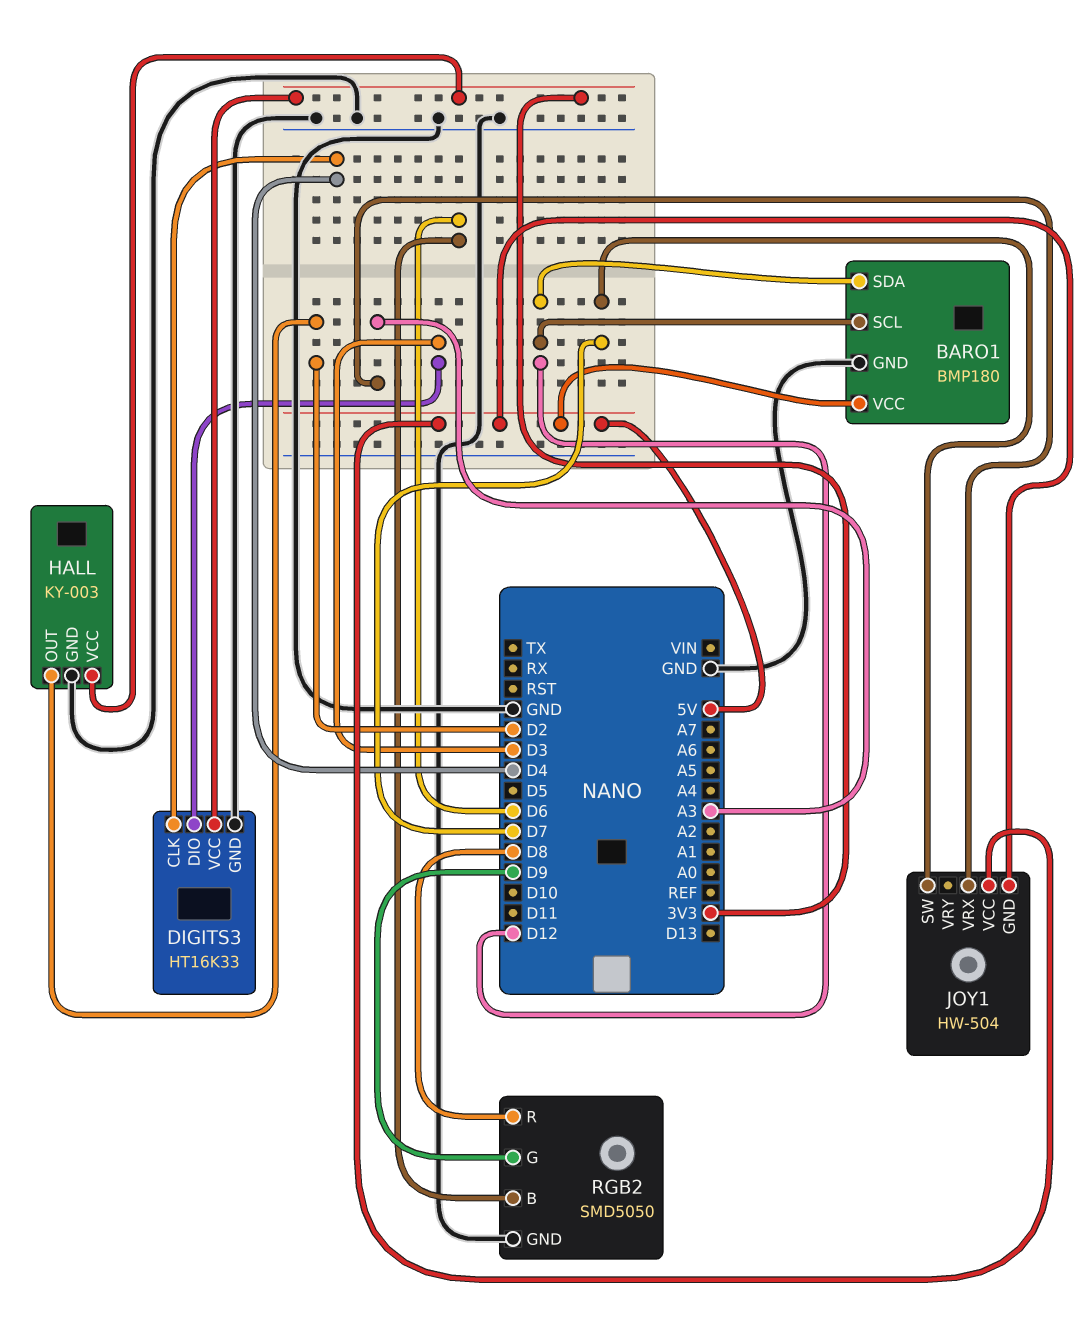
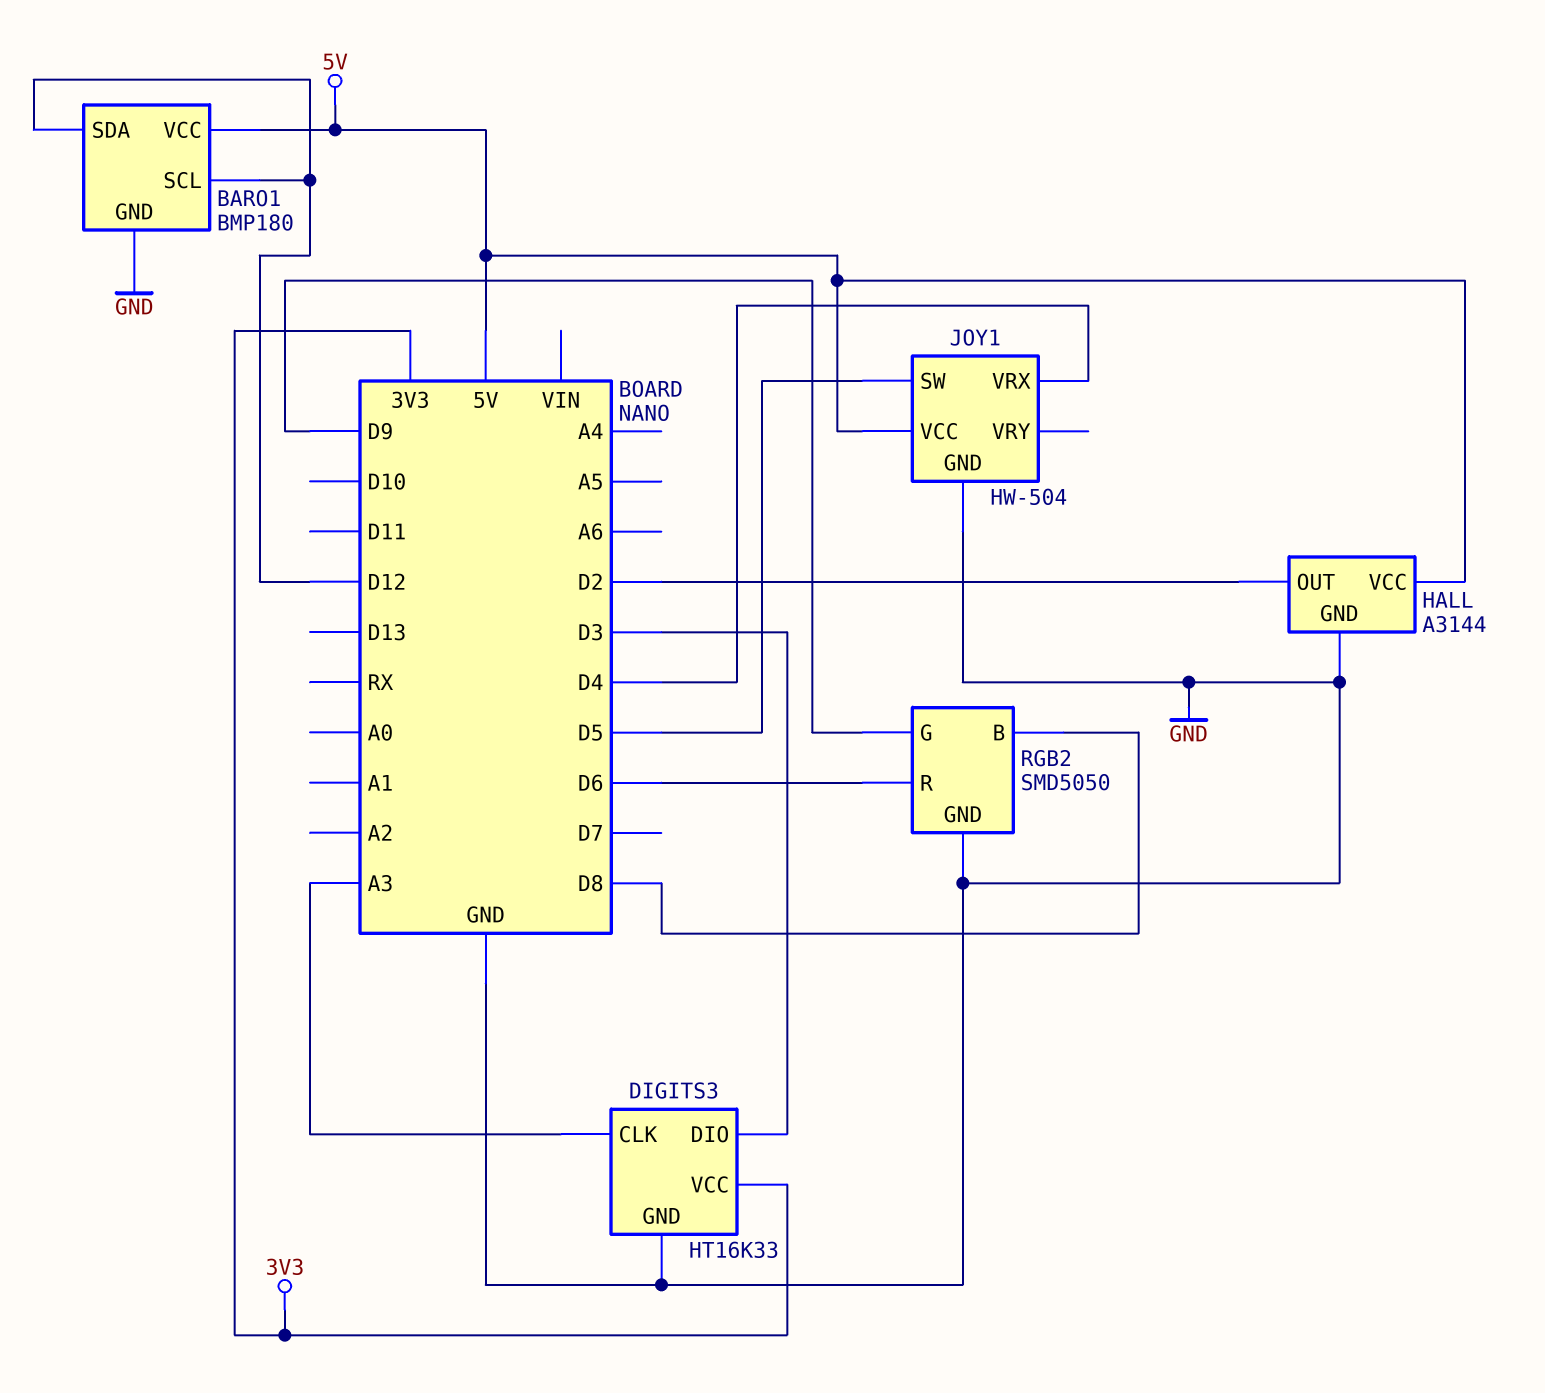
DIGITS3 pin CLK: D4 -> A3
HALL: KY-003 -> A3144
HALL pin VCC: 3V3 -> 5V
JOY1 pin GND: 5V -> GND
JOY1 pin SW: D7 -> D5
JOY1 pin VRX: A3 -> D4
RGB2 pin B: D6 -> D8
RGB2 pin R: D8 -> D6

